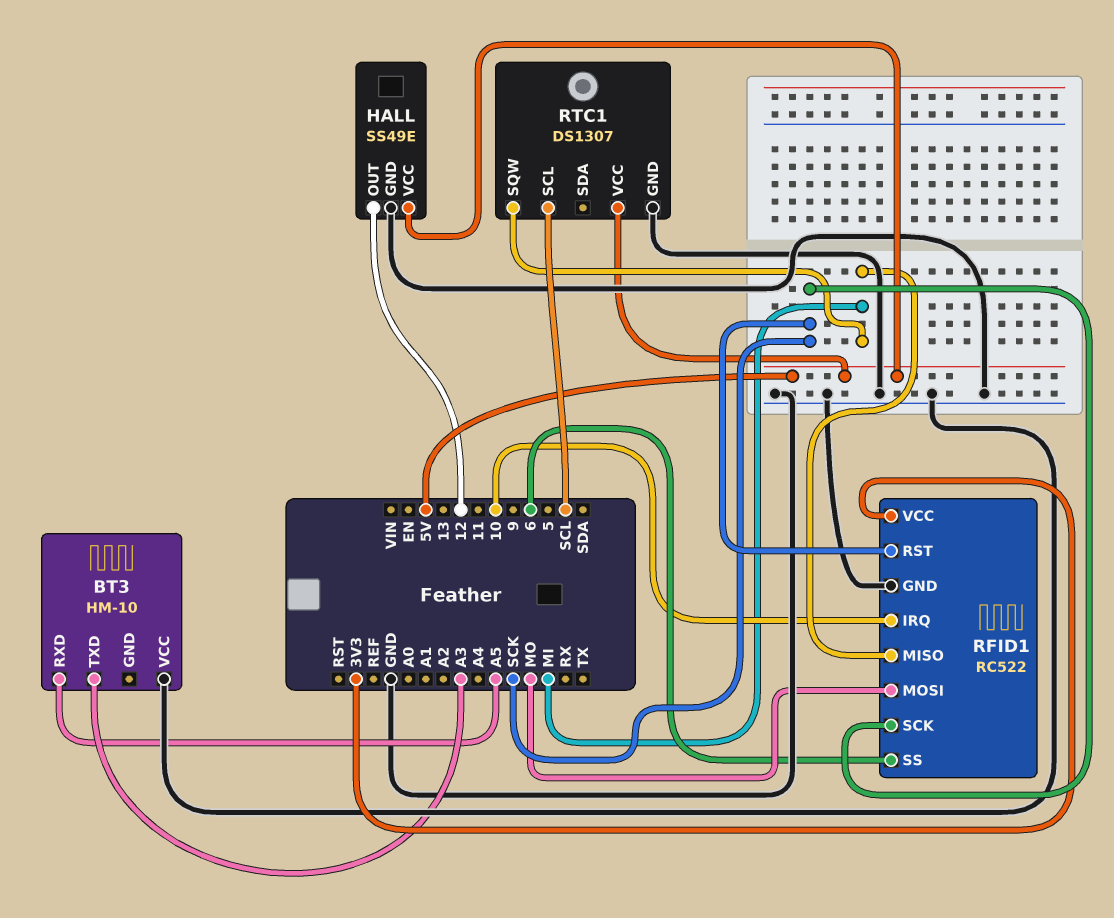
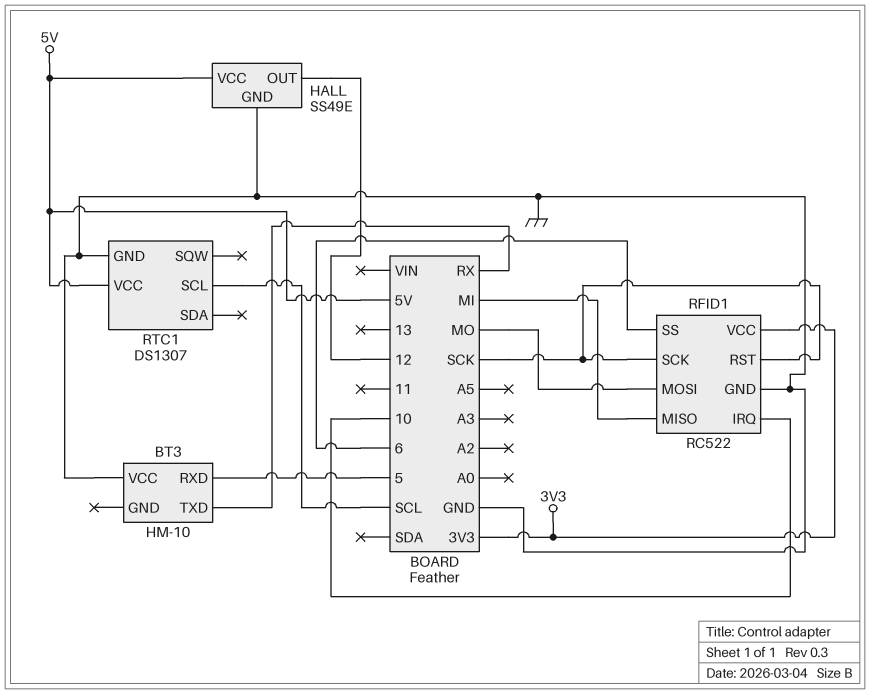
BT3 pin RXD: A5 -> 5
BT3 pin TXD: A3 -> RX
RTC1 pin SQW: MI -> none

